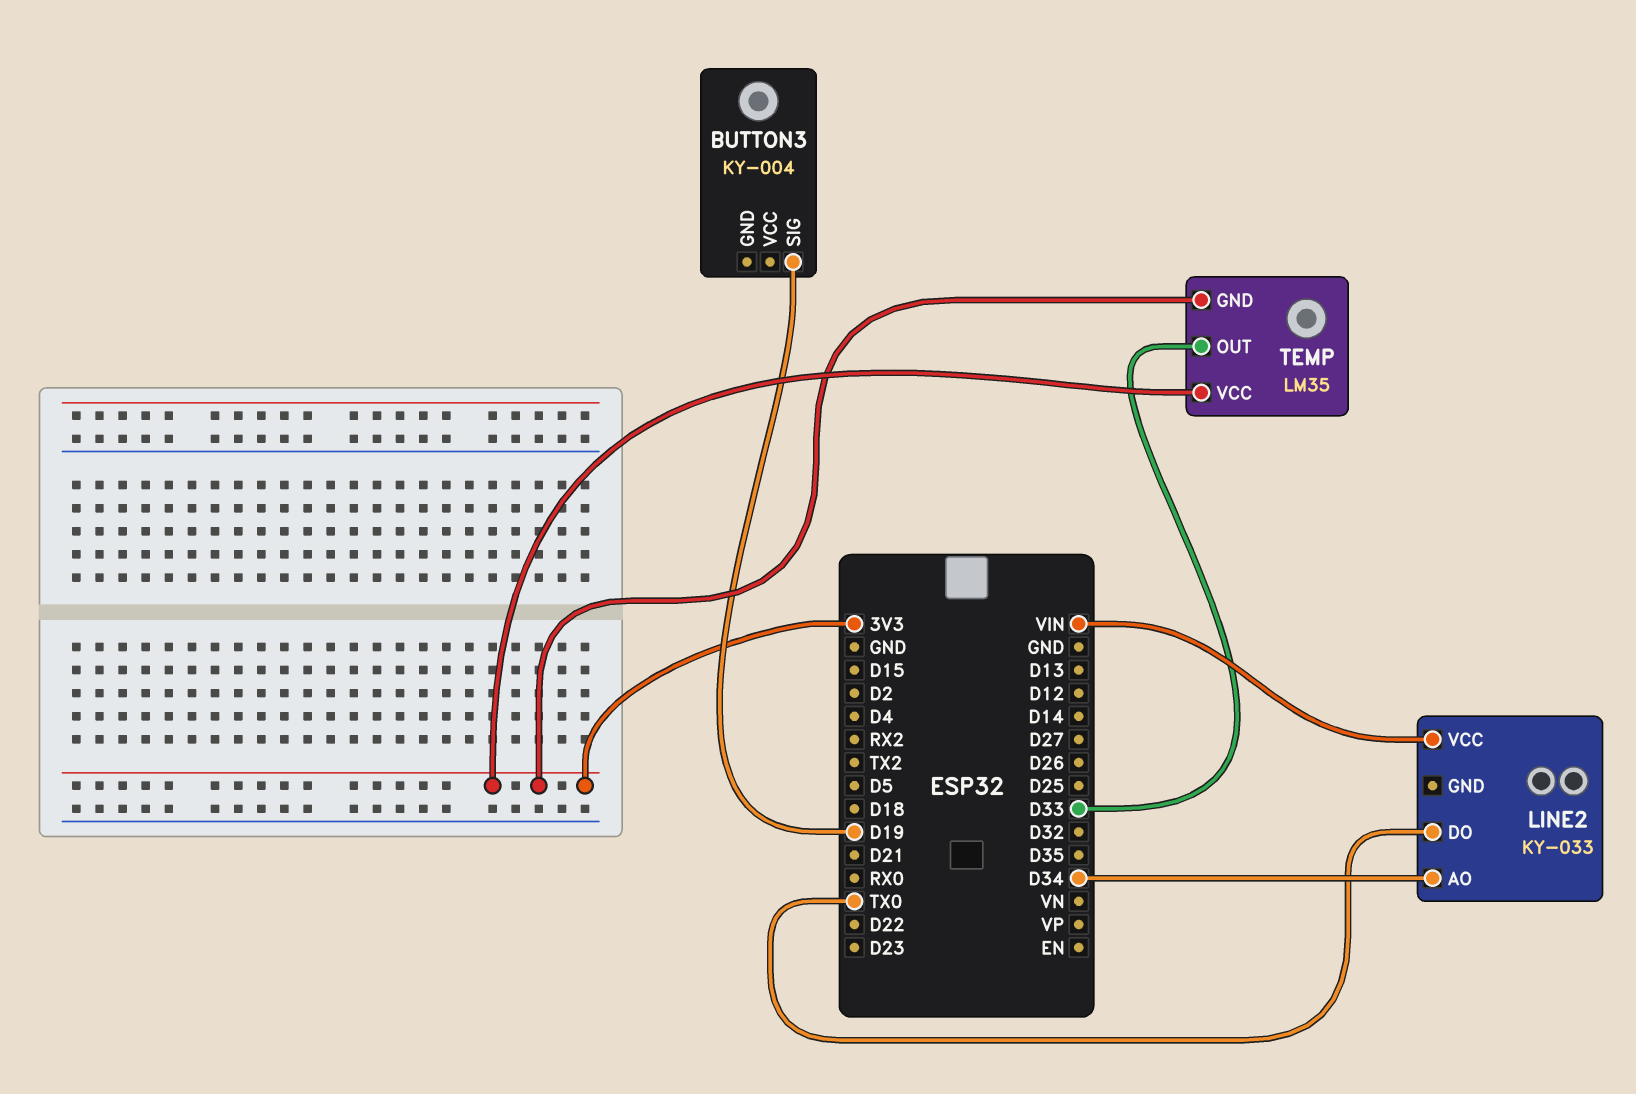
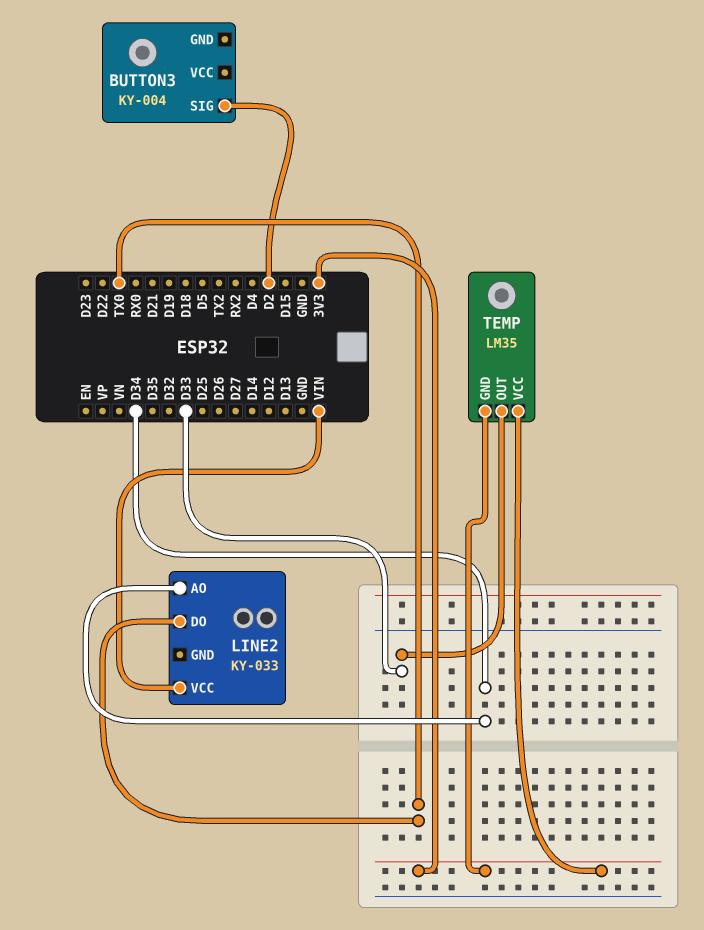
BUTTON3 pin SIG: D19 -> D2

